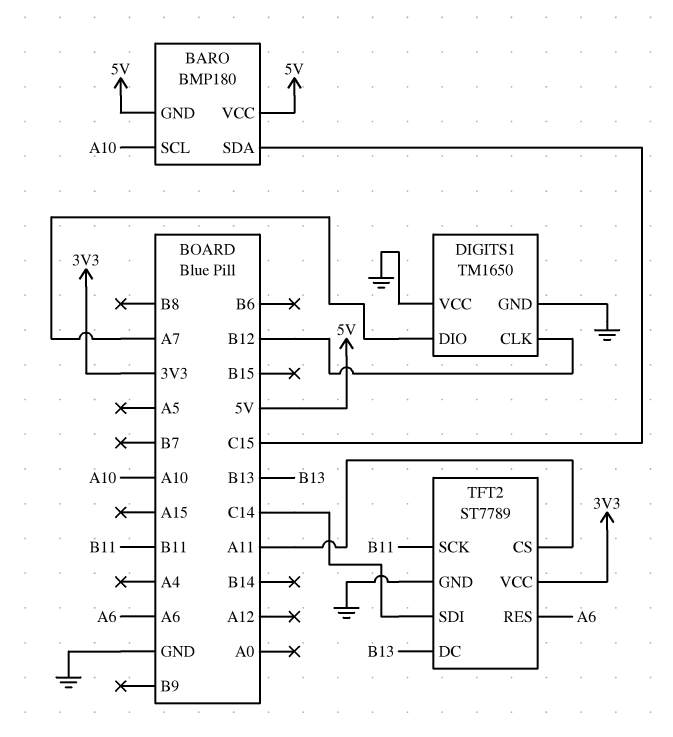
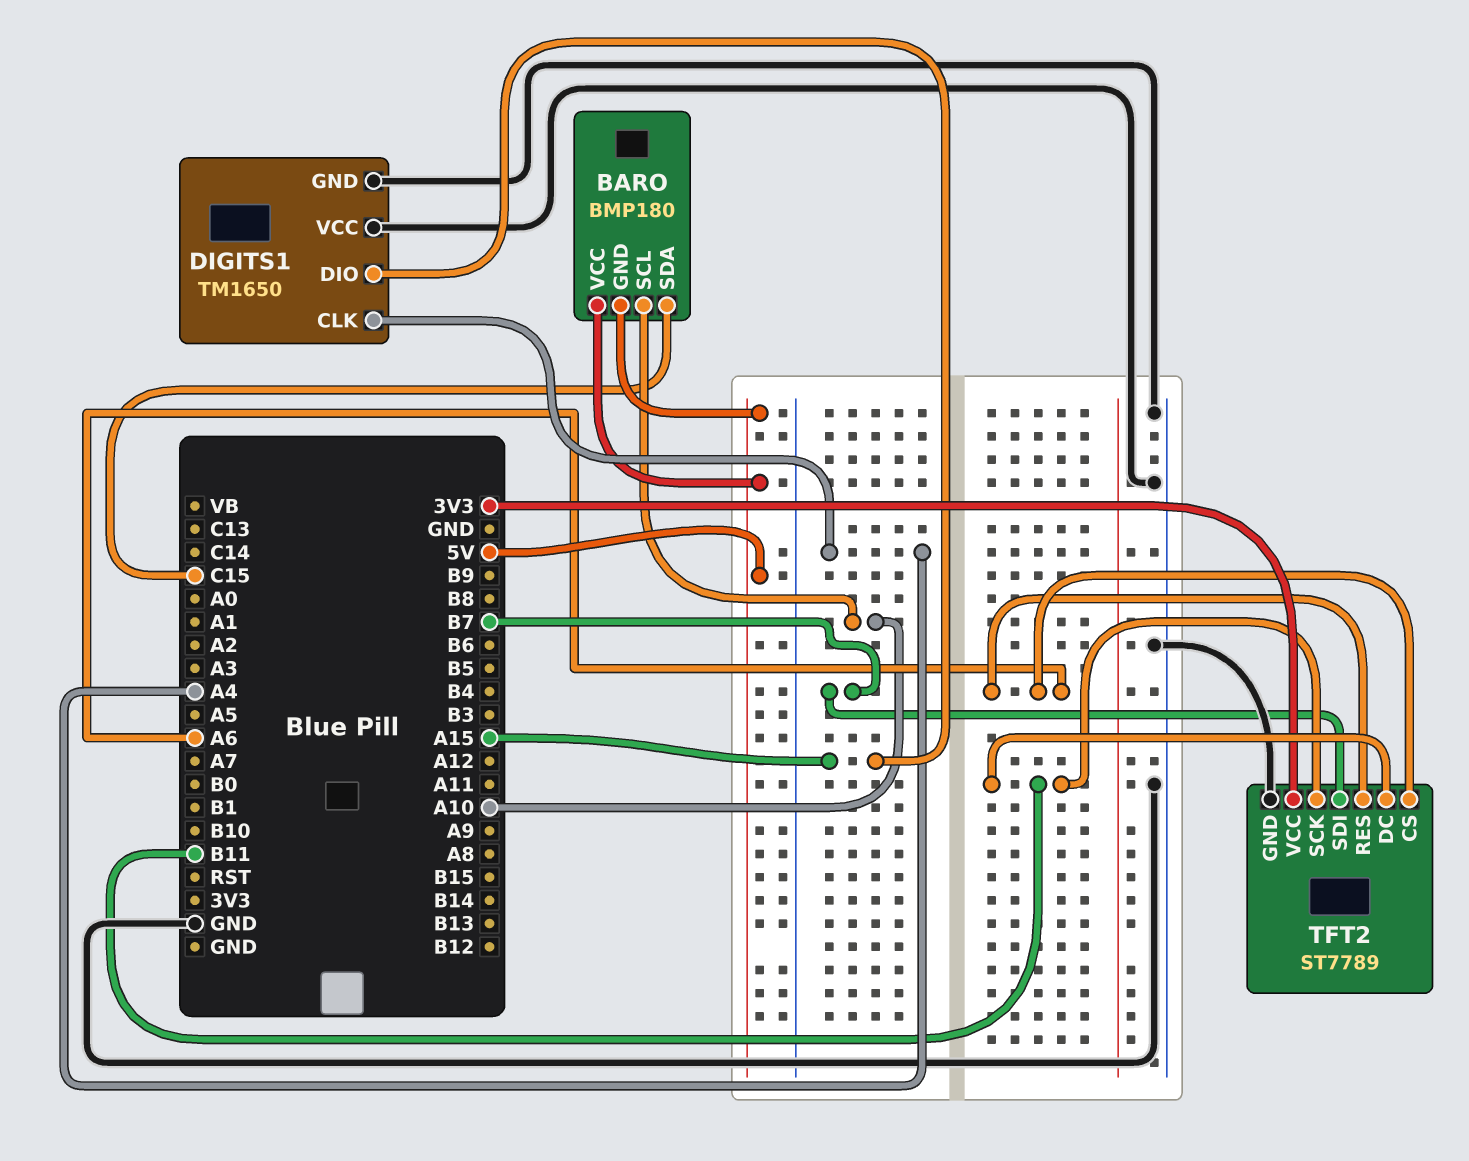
DIGITS1 pin CLK: B12 -> A4
DIGITS1 pin DIO: A7 -> A15
TFT2 pin CS: A11 -> A6
TFT2 pin DC: B13 -> B11
TFT2 pin SDI: C14 -> B7

